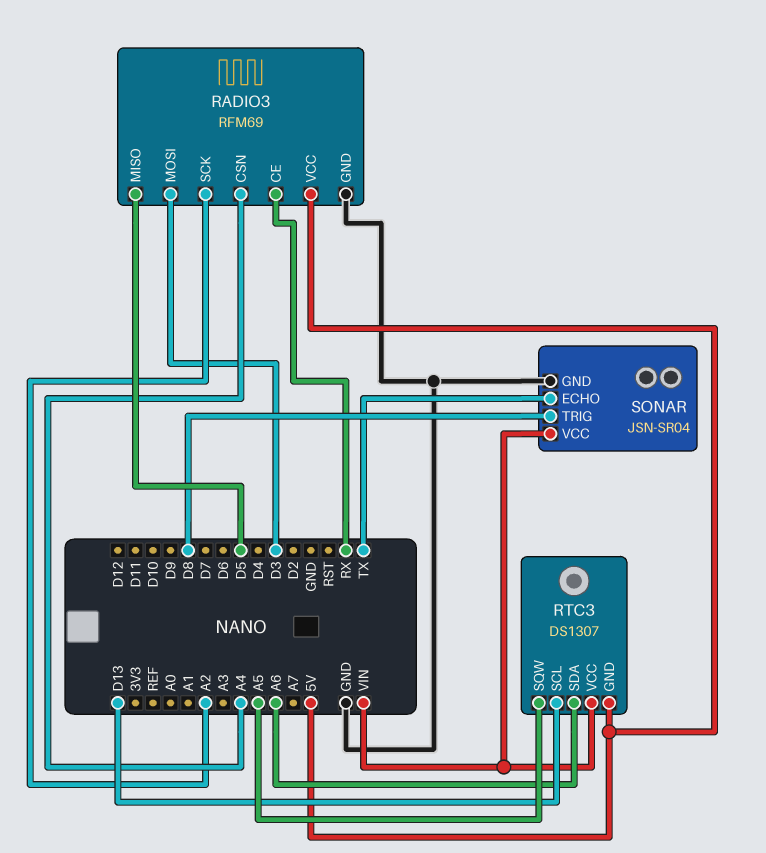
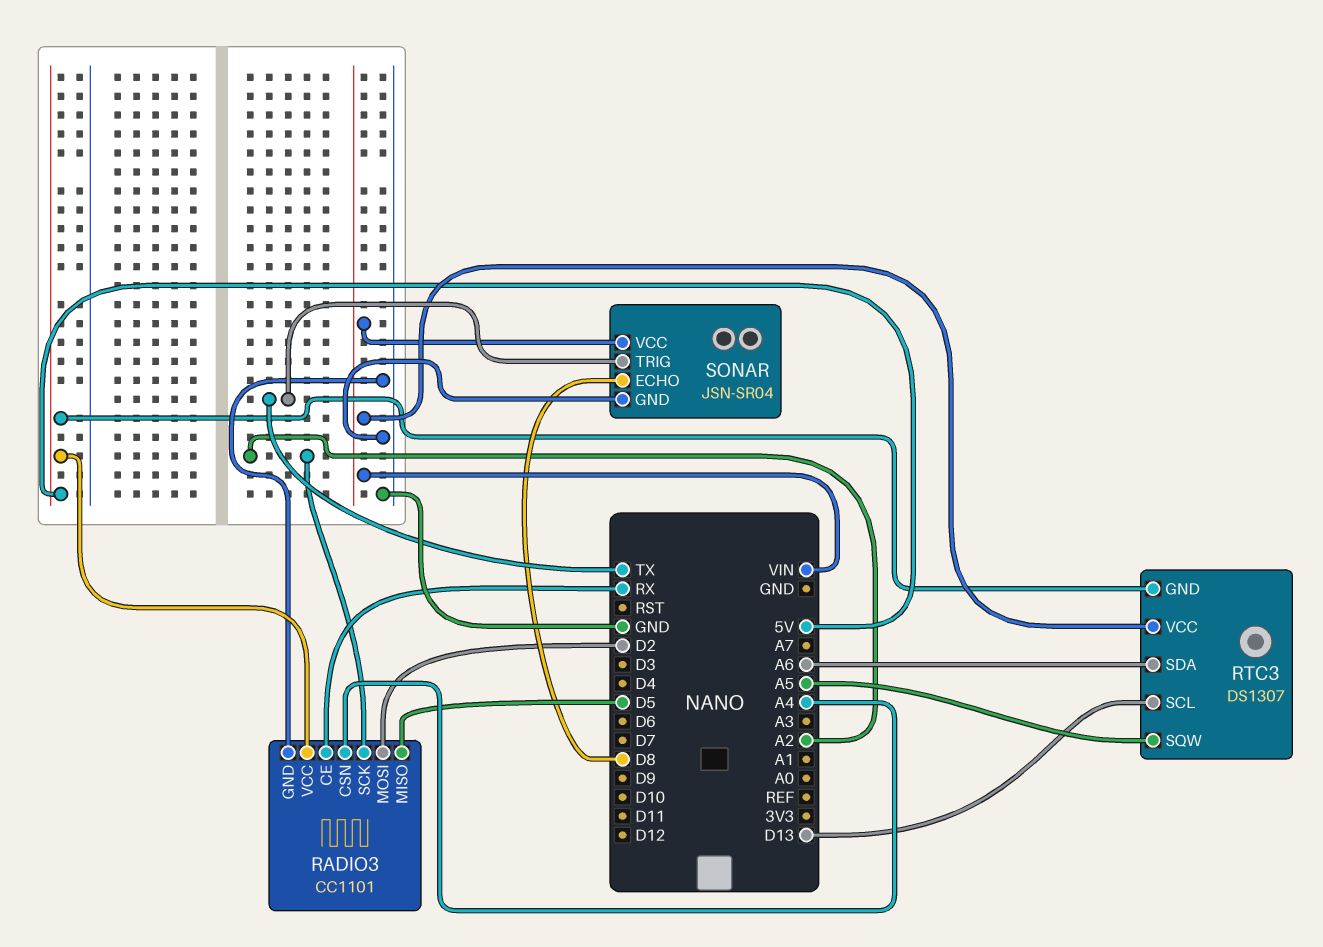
RADIO3: RFM69 -> CC1101
RADIO3 pin MOSI: D3 -> D2
SONAR pin ECHO: TX -> D8
SONAR pin TRIG: D8 -> TX

